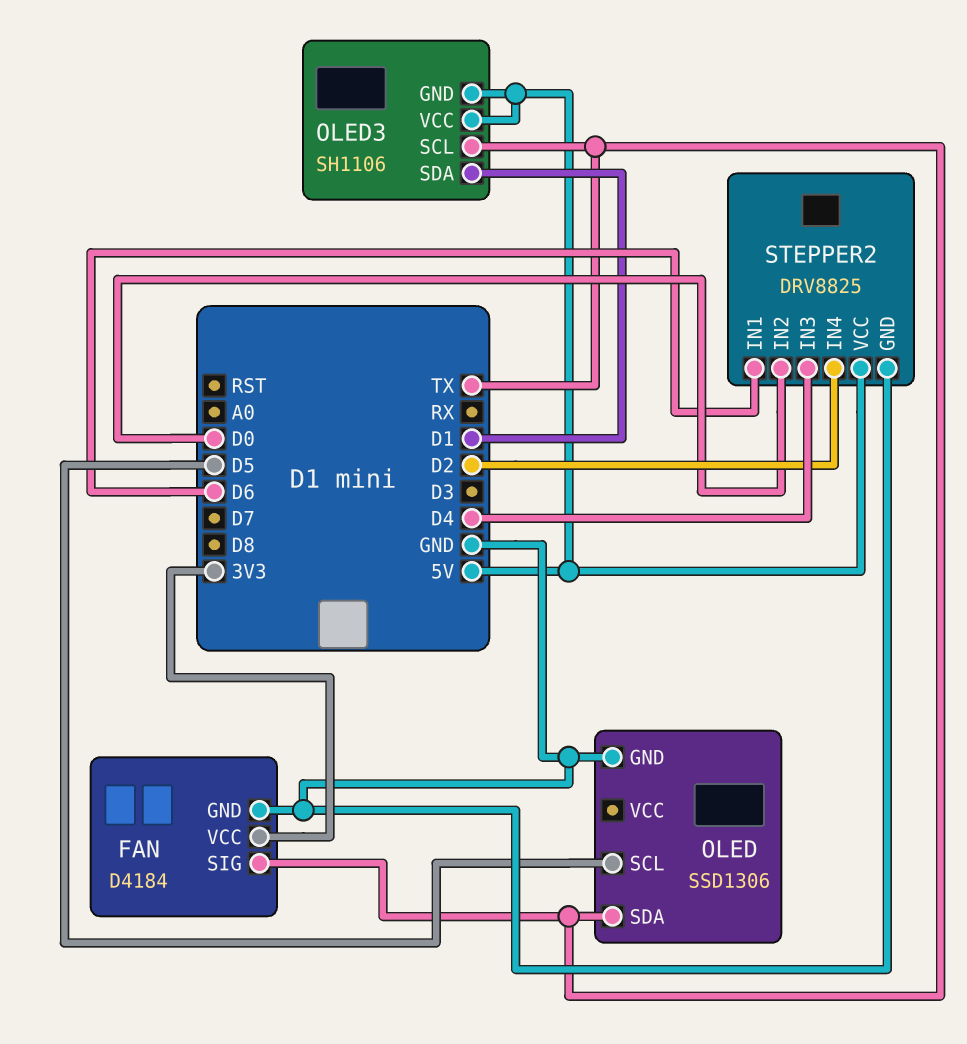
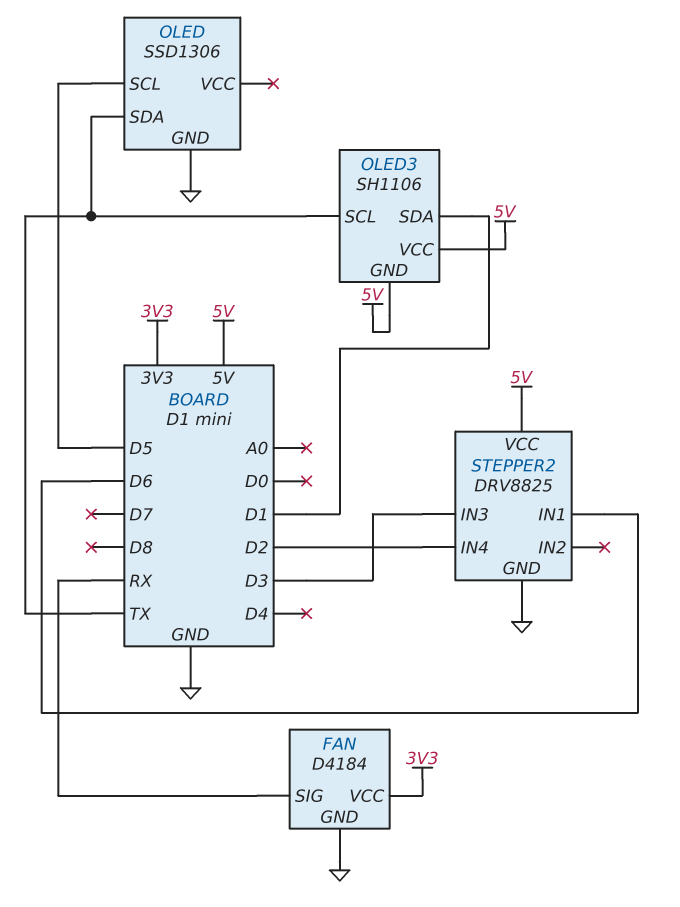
FAN pin SIG: TX -> RX
STEPPER2 pin IN2: D0 -> none
STEPPER2 pin IN3: D4 -> D3

